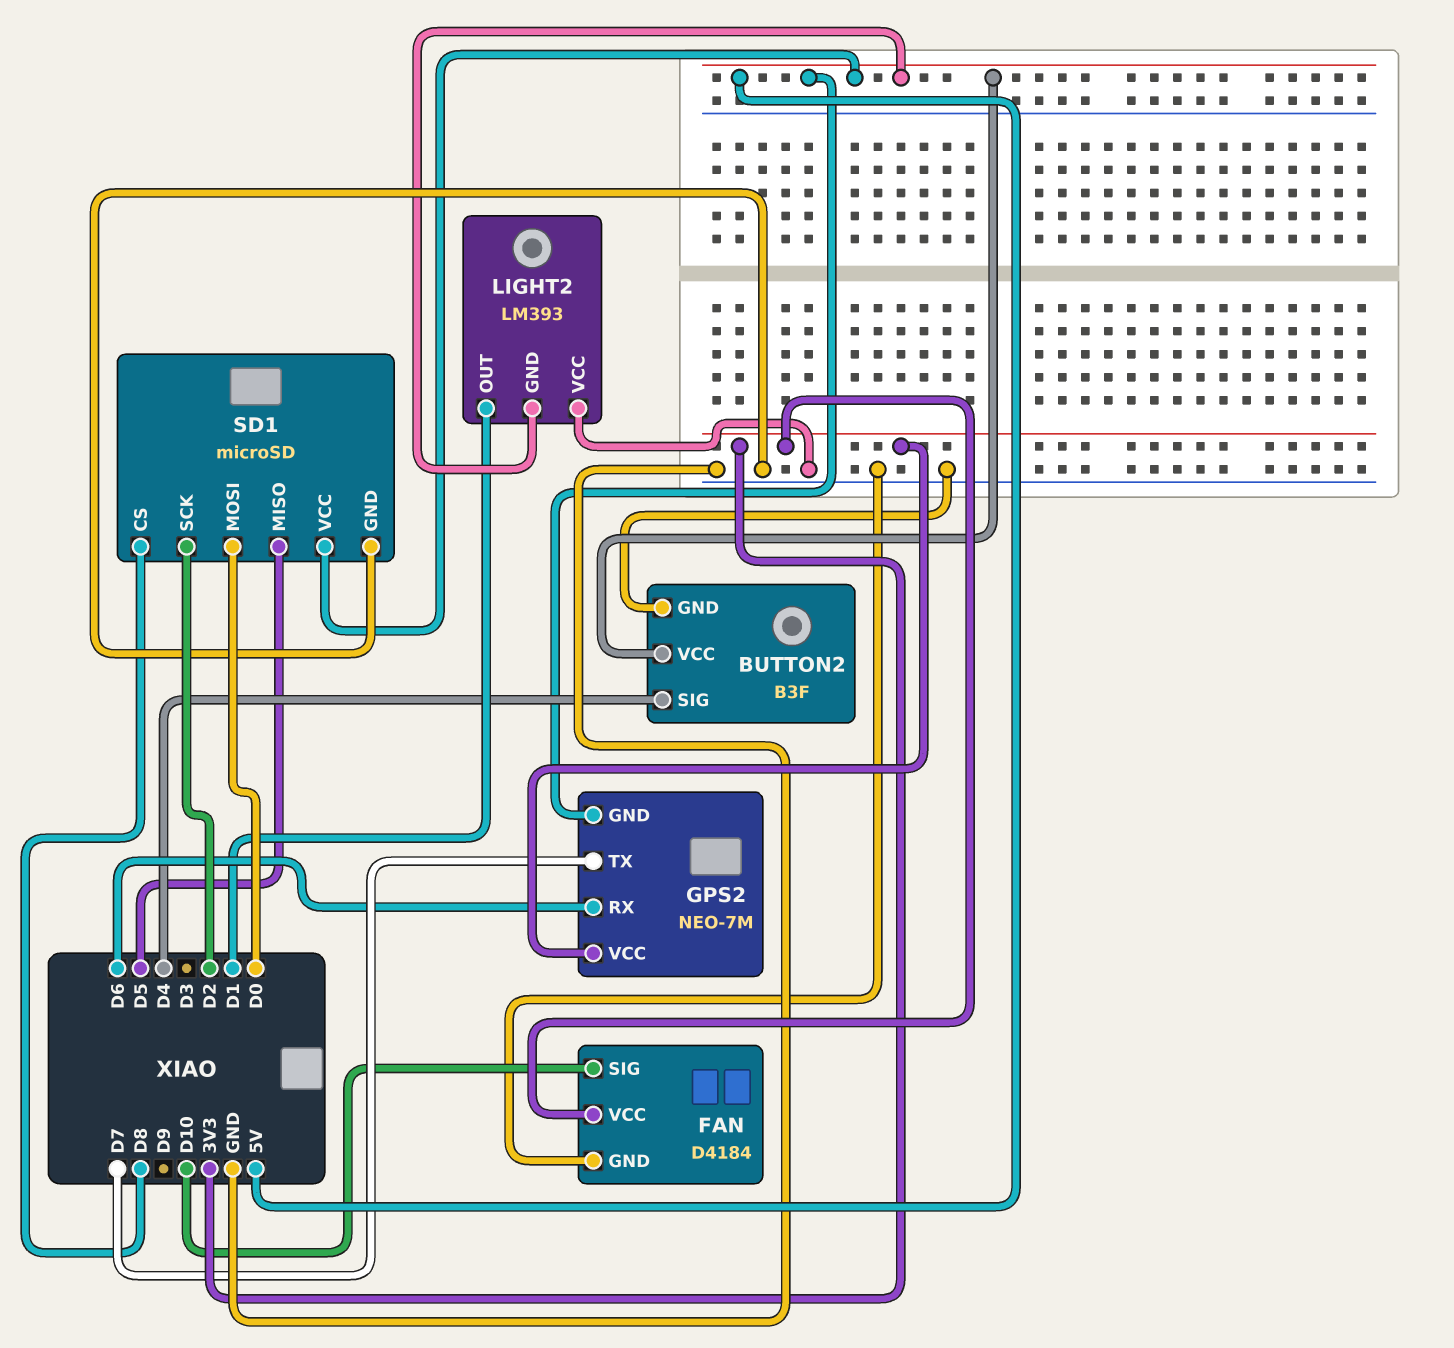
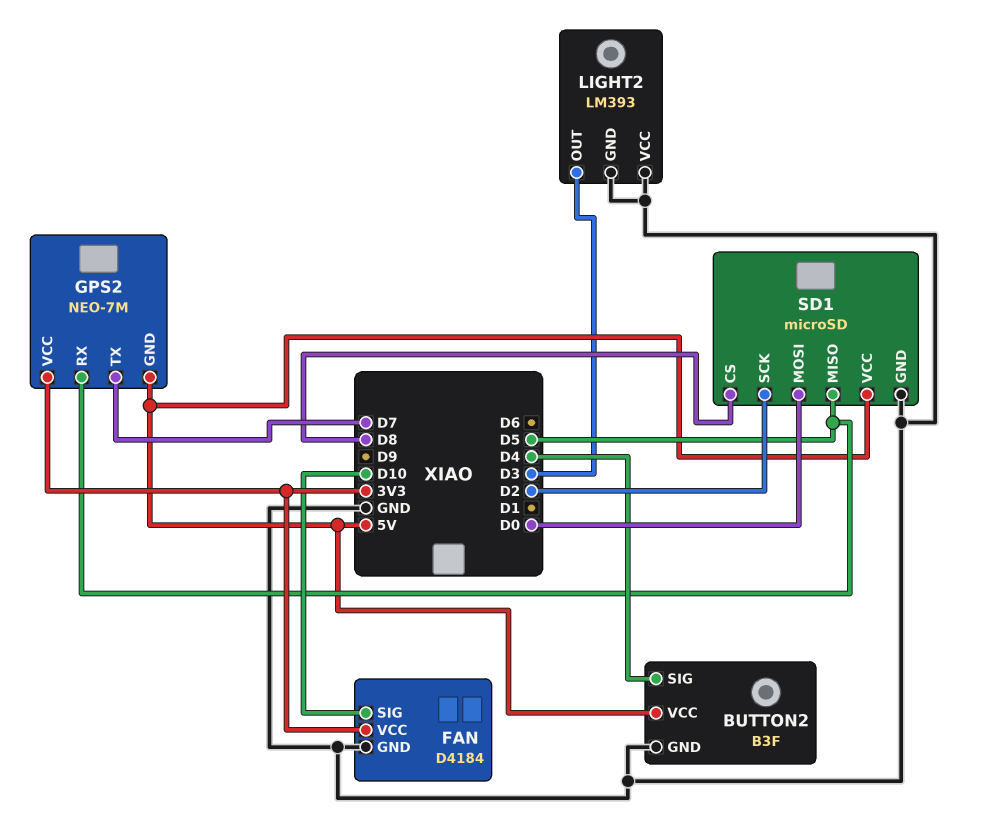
GPS2 pin RX: D6 -> D5
LIGHT2 pin GND: 5V -> GND
LIGHT2 pin OUT: D1 -> D3

